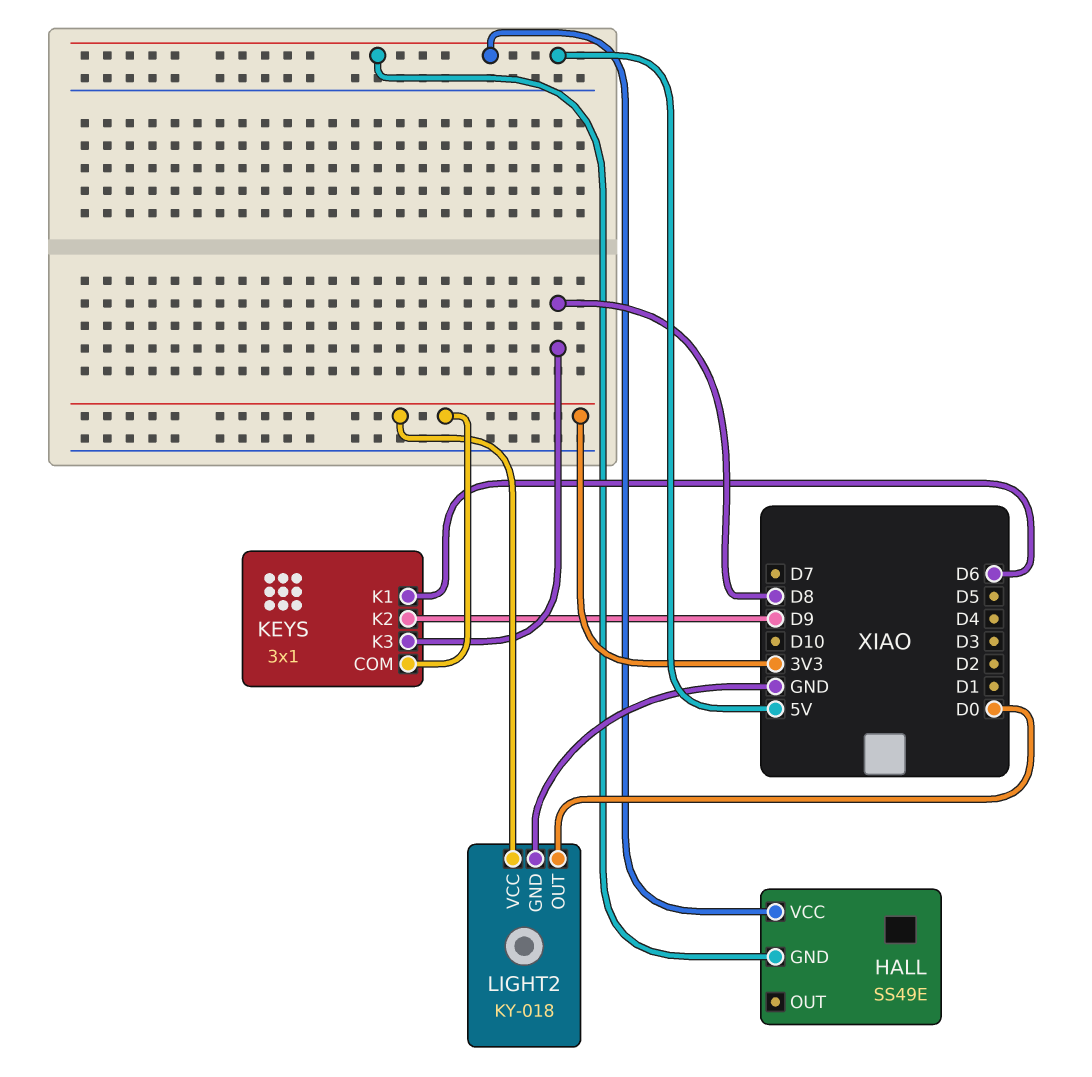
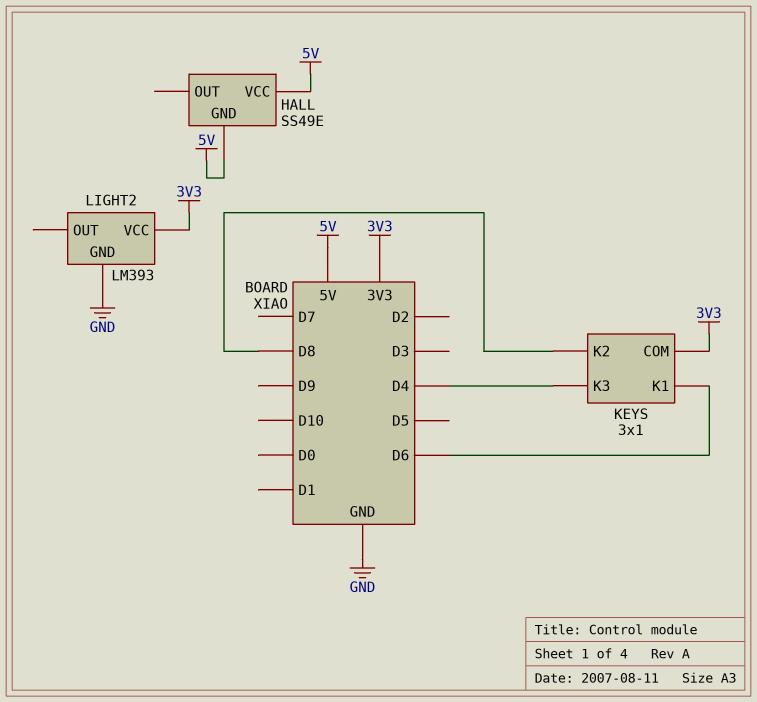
KEYS pin K2: D9 -> D8
KEYS pin K3: D8 -> D4
LIGHT2: KY-018 -> LM393
LIGHT2 pin OUT: D0 -> none

